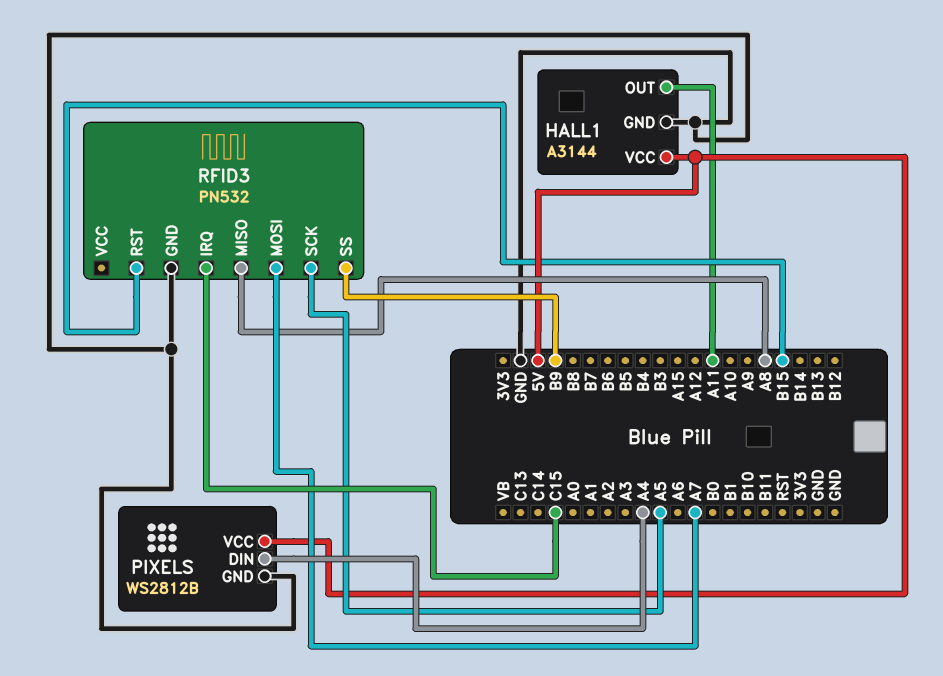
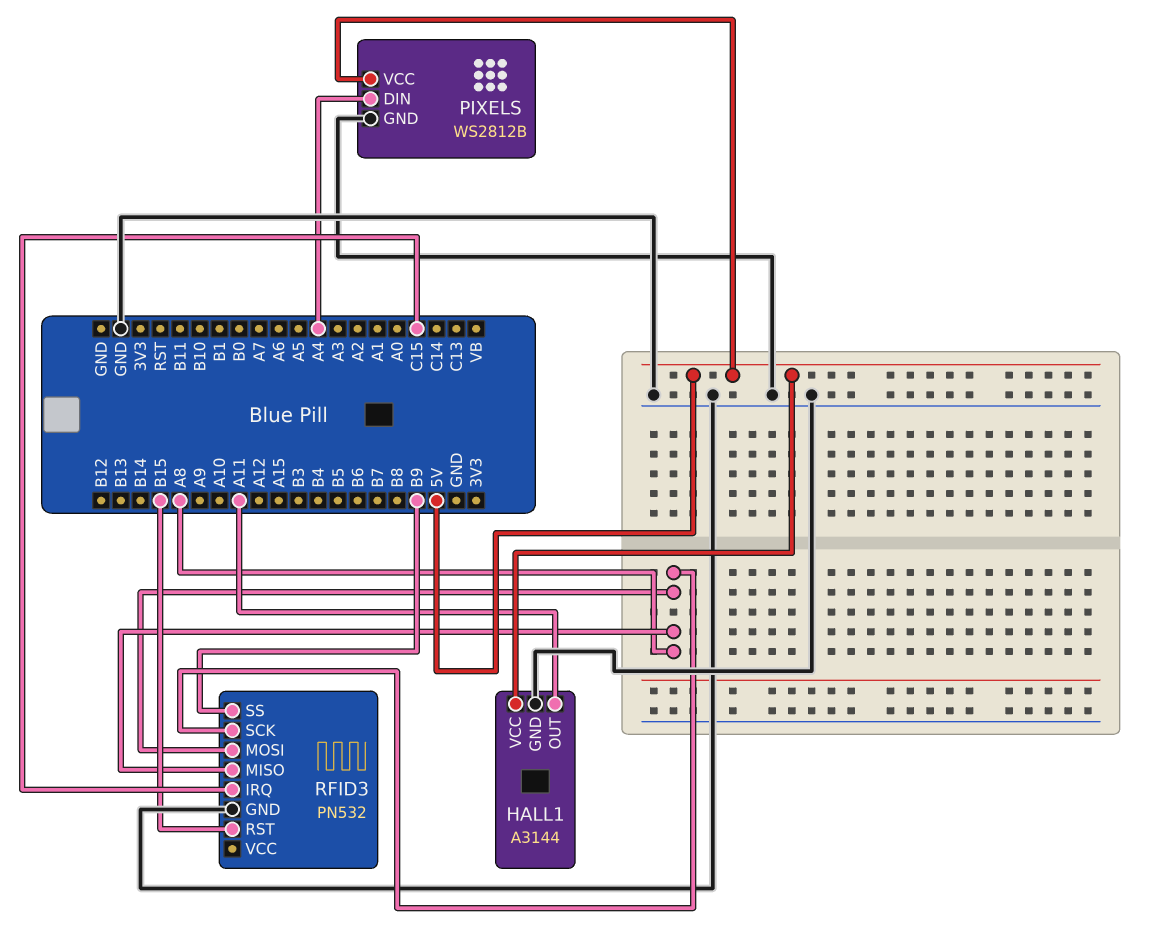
RFID3 pin MOSI: A7 -> A8
RFID3 pin SCK: A5 -> A8

